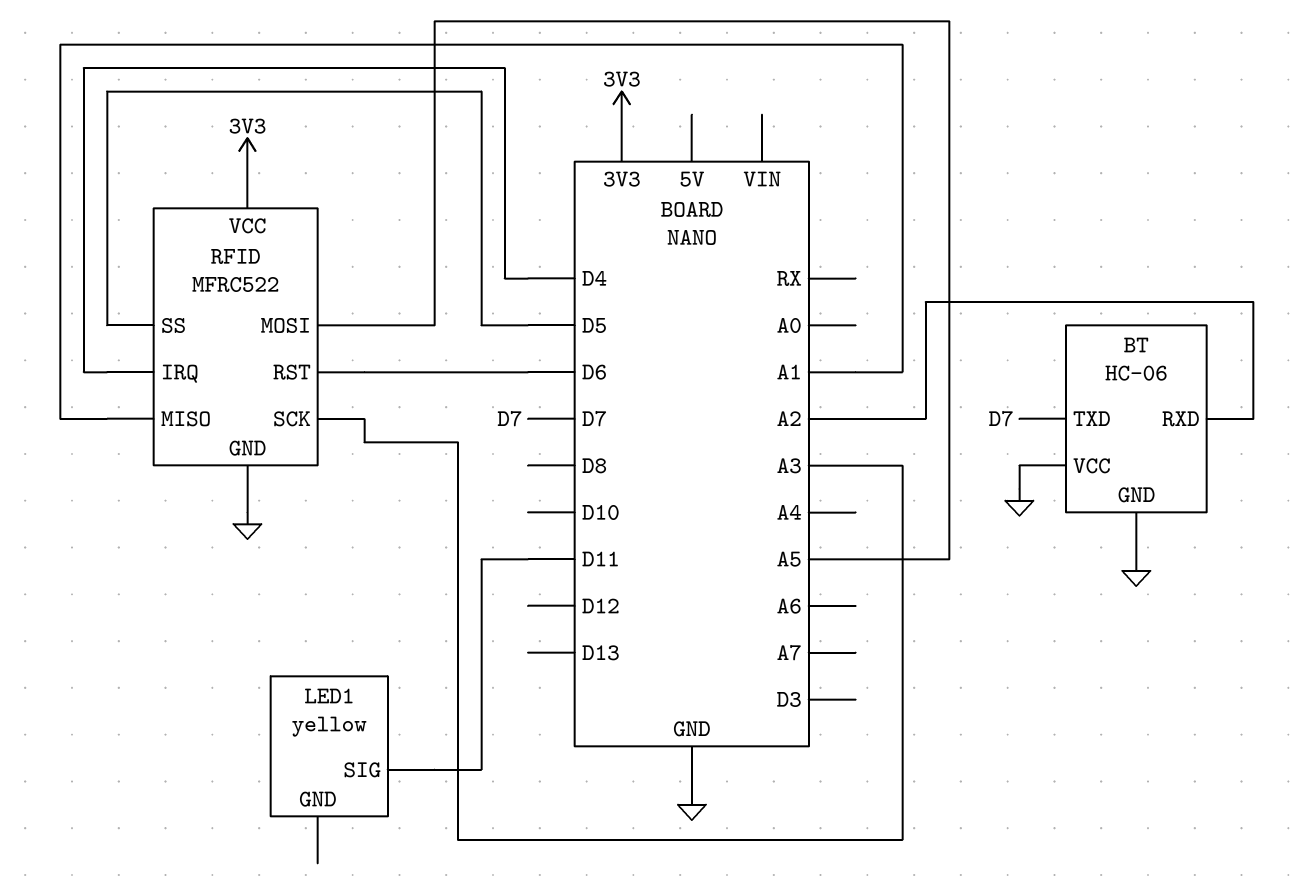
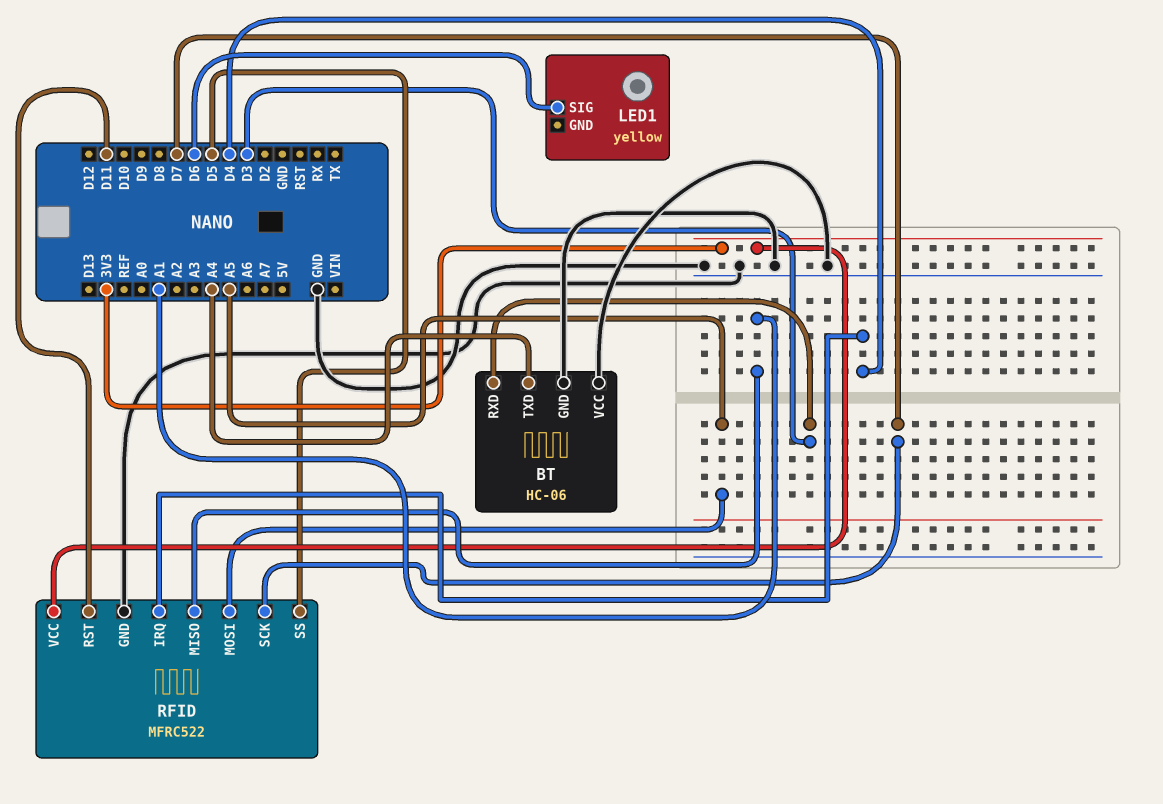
BT pin RXD: A2 -> D3
BT pin TXD: D7 -> A4
LED1 pin SIG: D11 -> D6
RFID pin RST: D6 -> D11
RFID pin SCK: A3 -> D7

